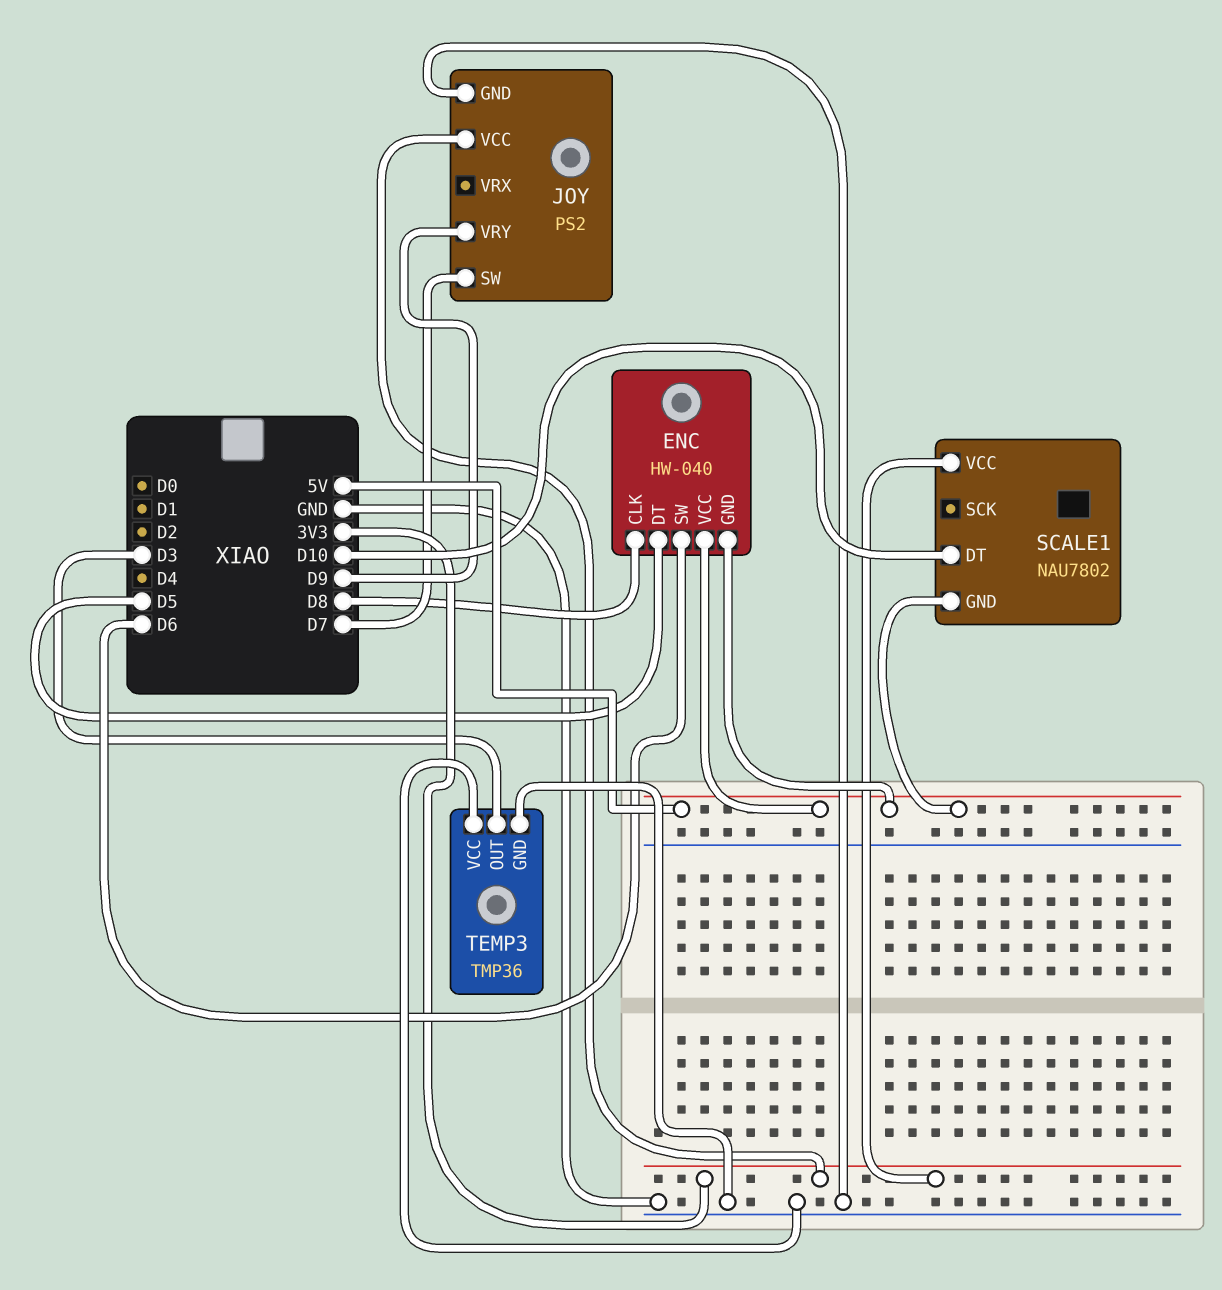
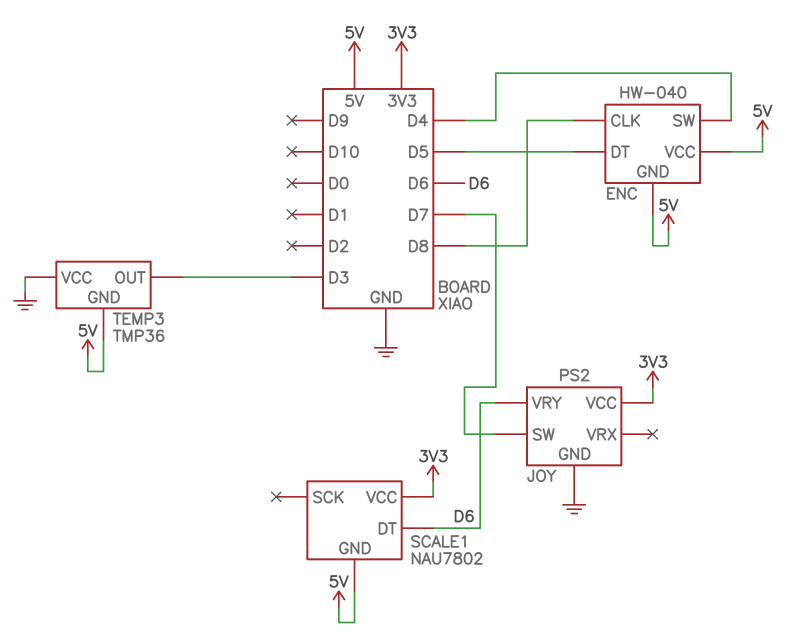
ENC pin SW: D6 -> D4
JOY pin VRY: D9 -> D6
SCALE1 pin DT: D10 -> D6
TEMP3 pin GND: GND -> 5V

